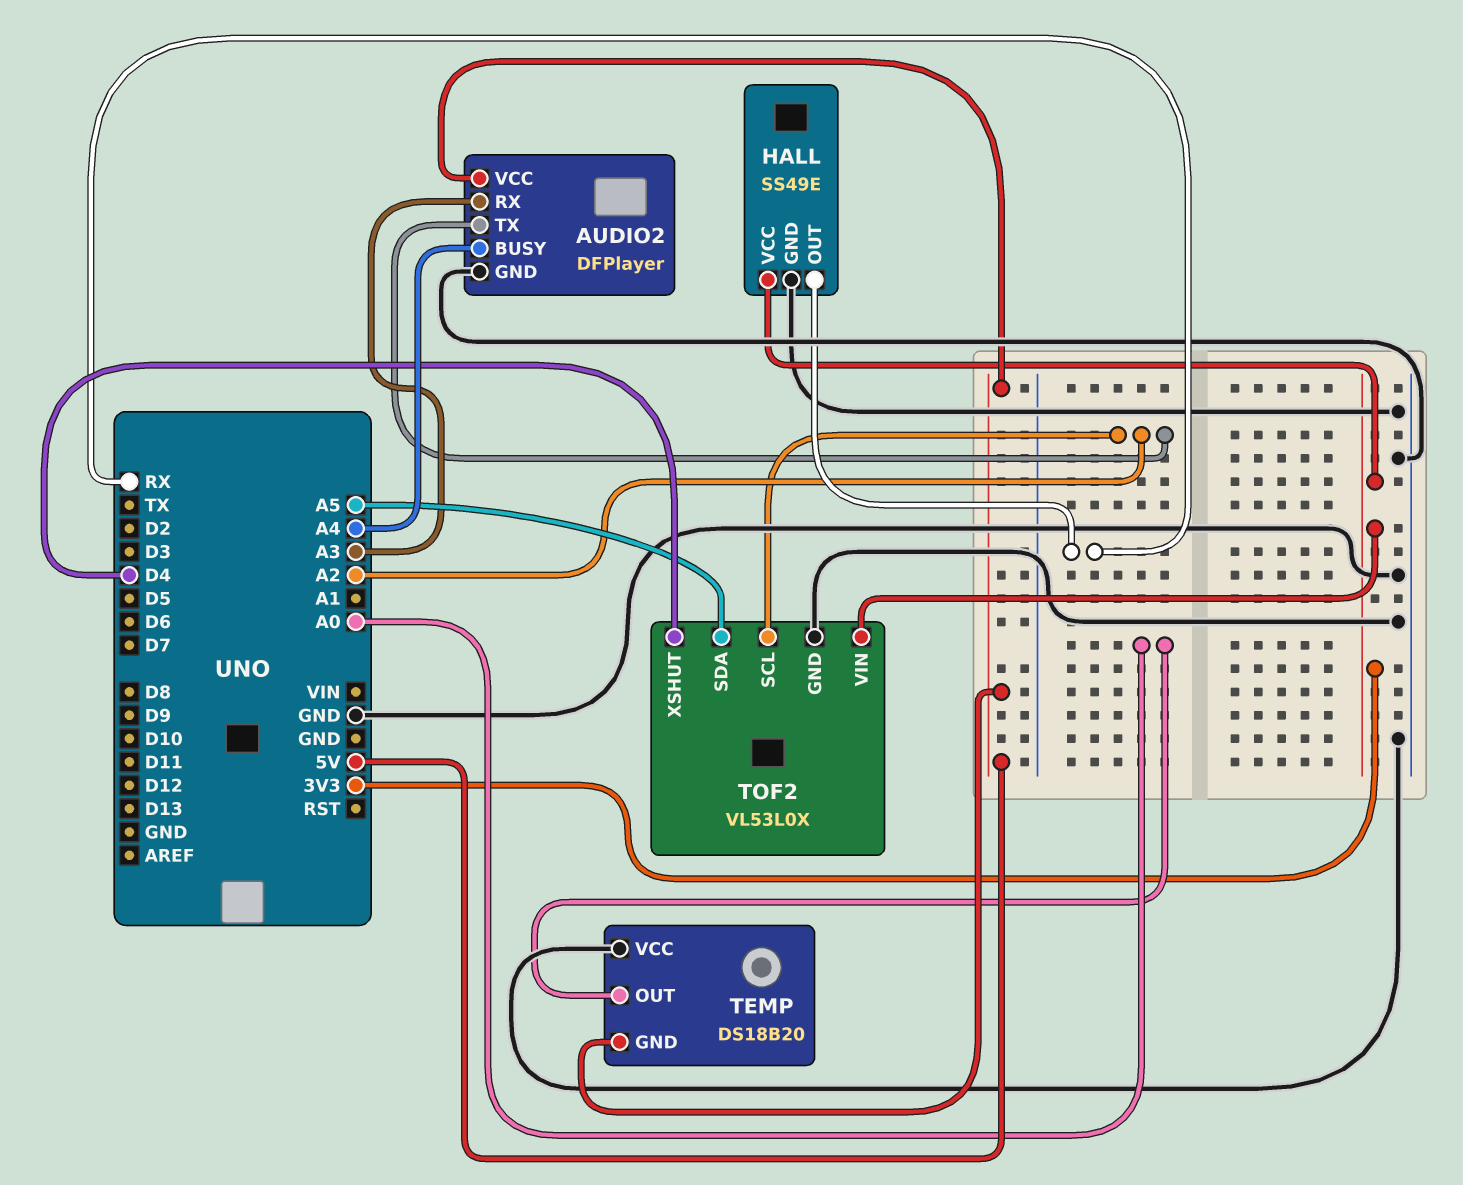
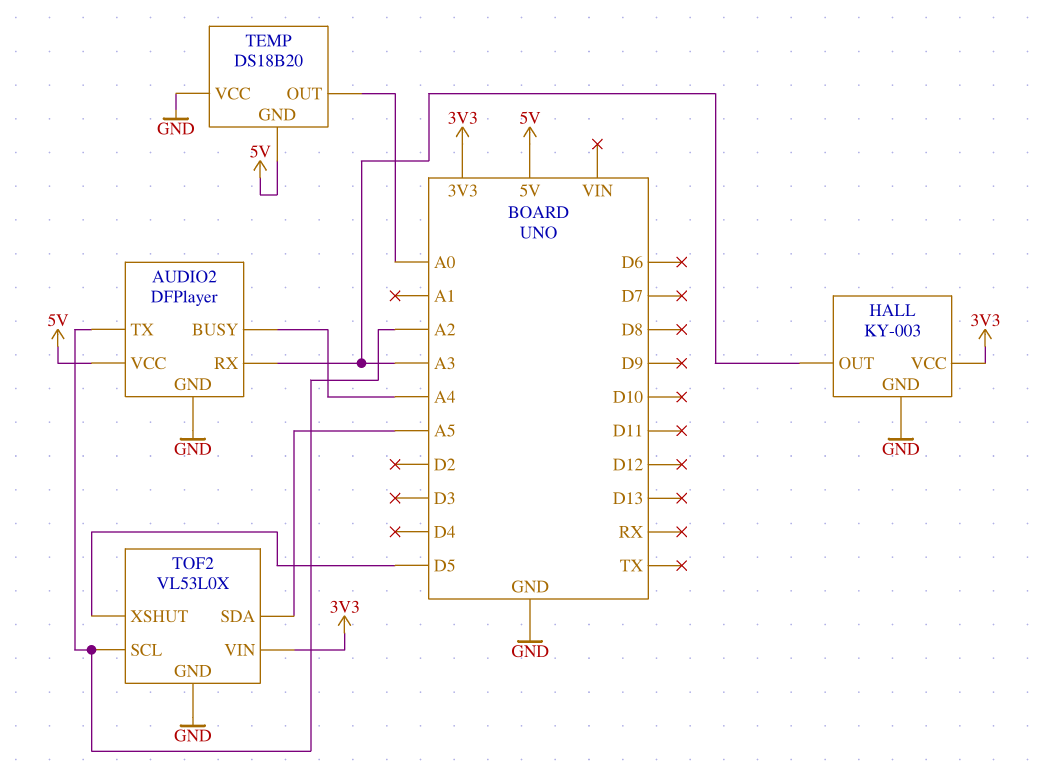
HALL: SS49E -> KY-003
HALL pin OUT: RX -> A3
TOF2 pin XSHUT: D4 -> D5

